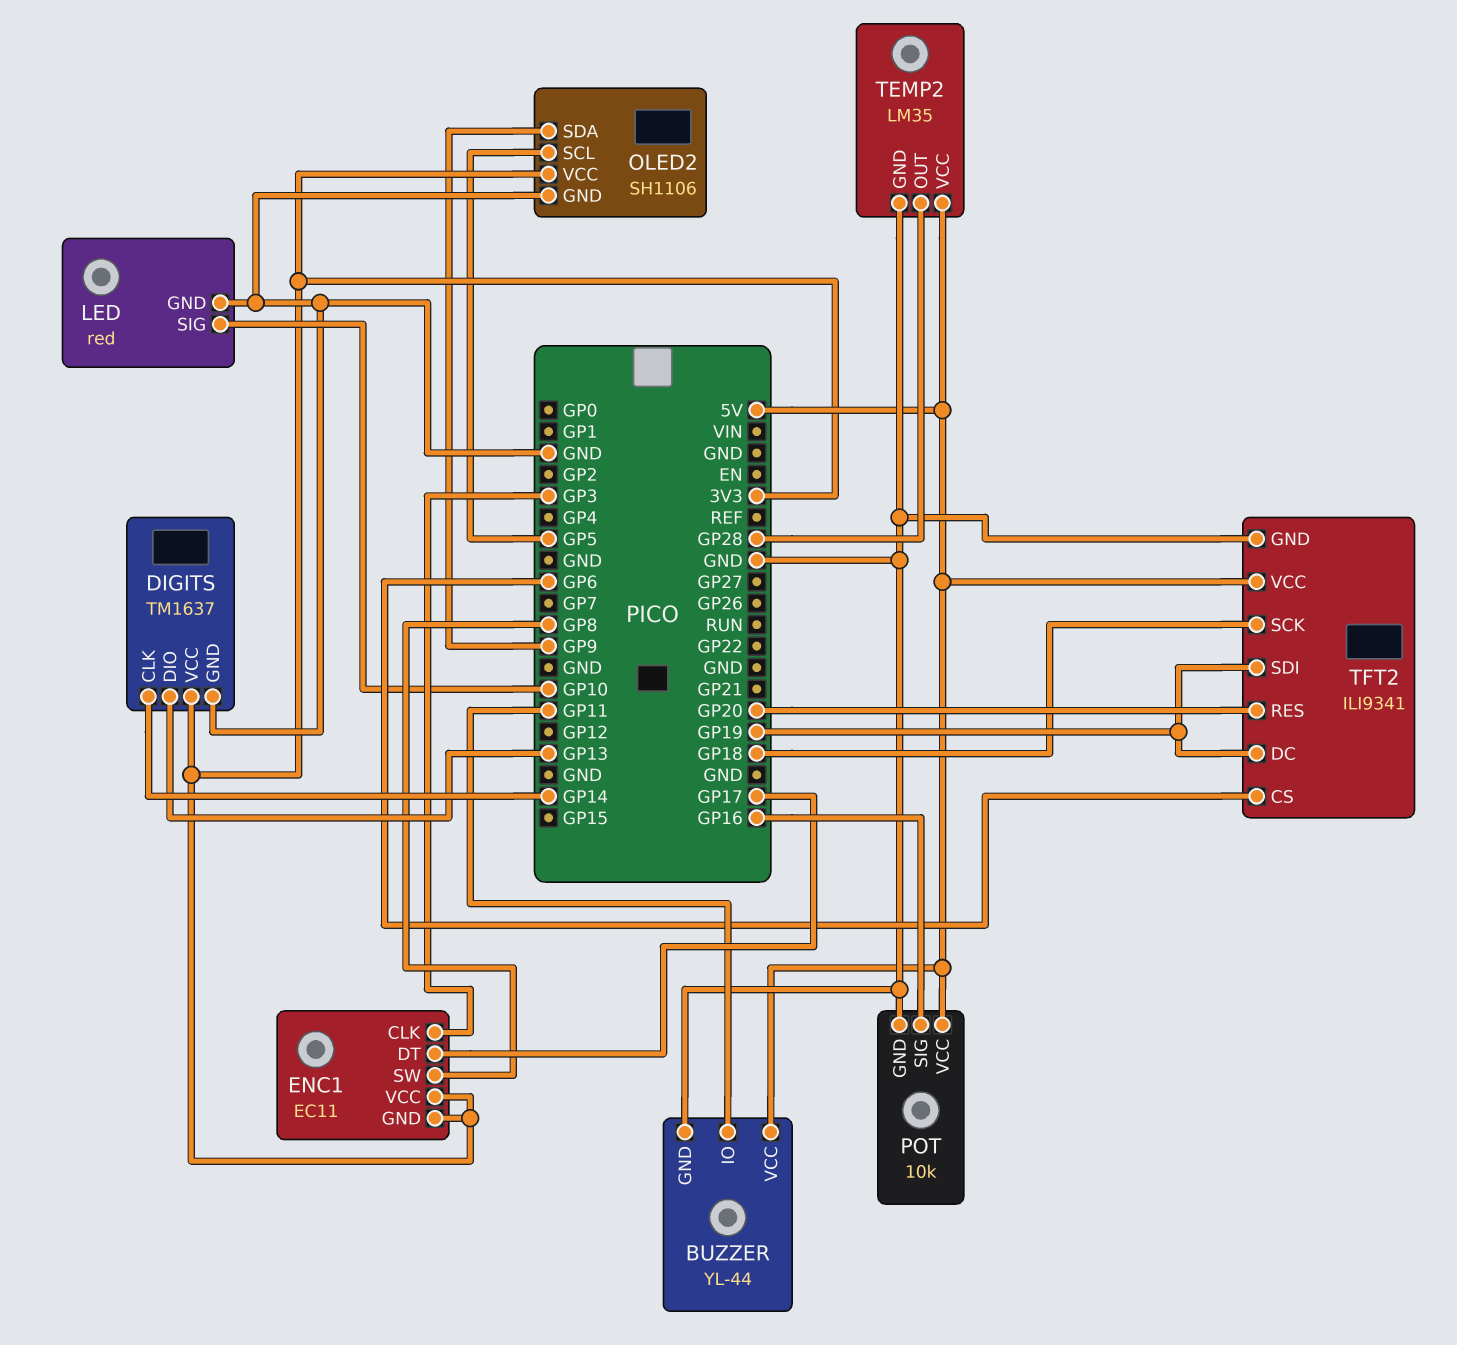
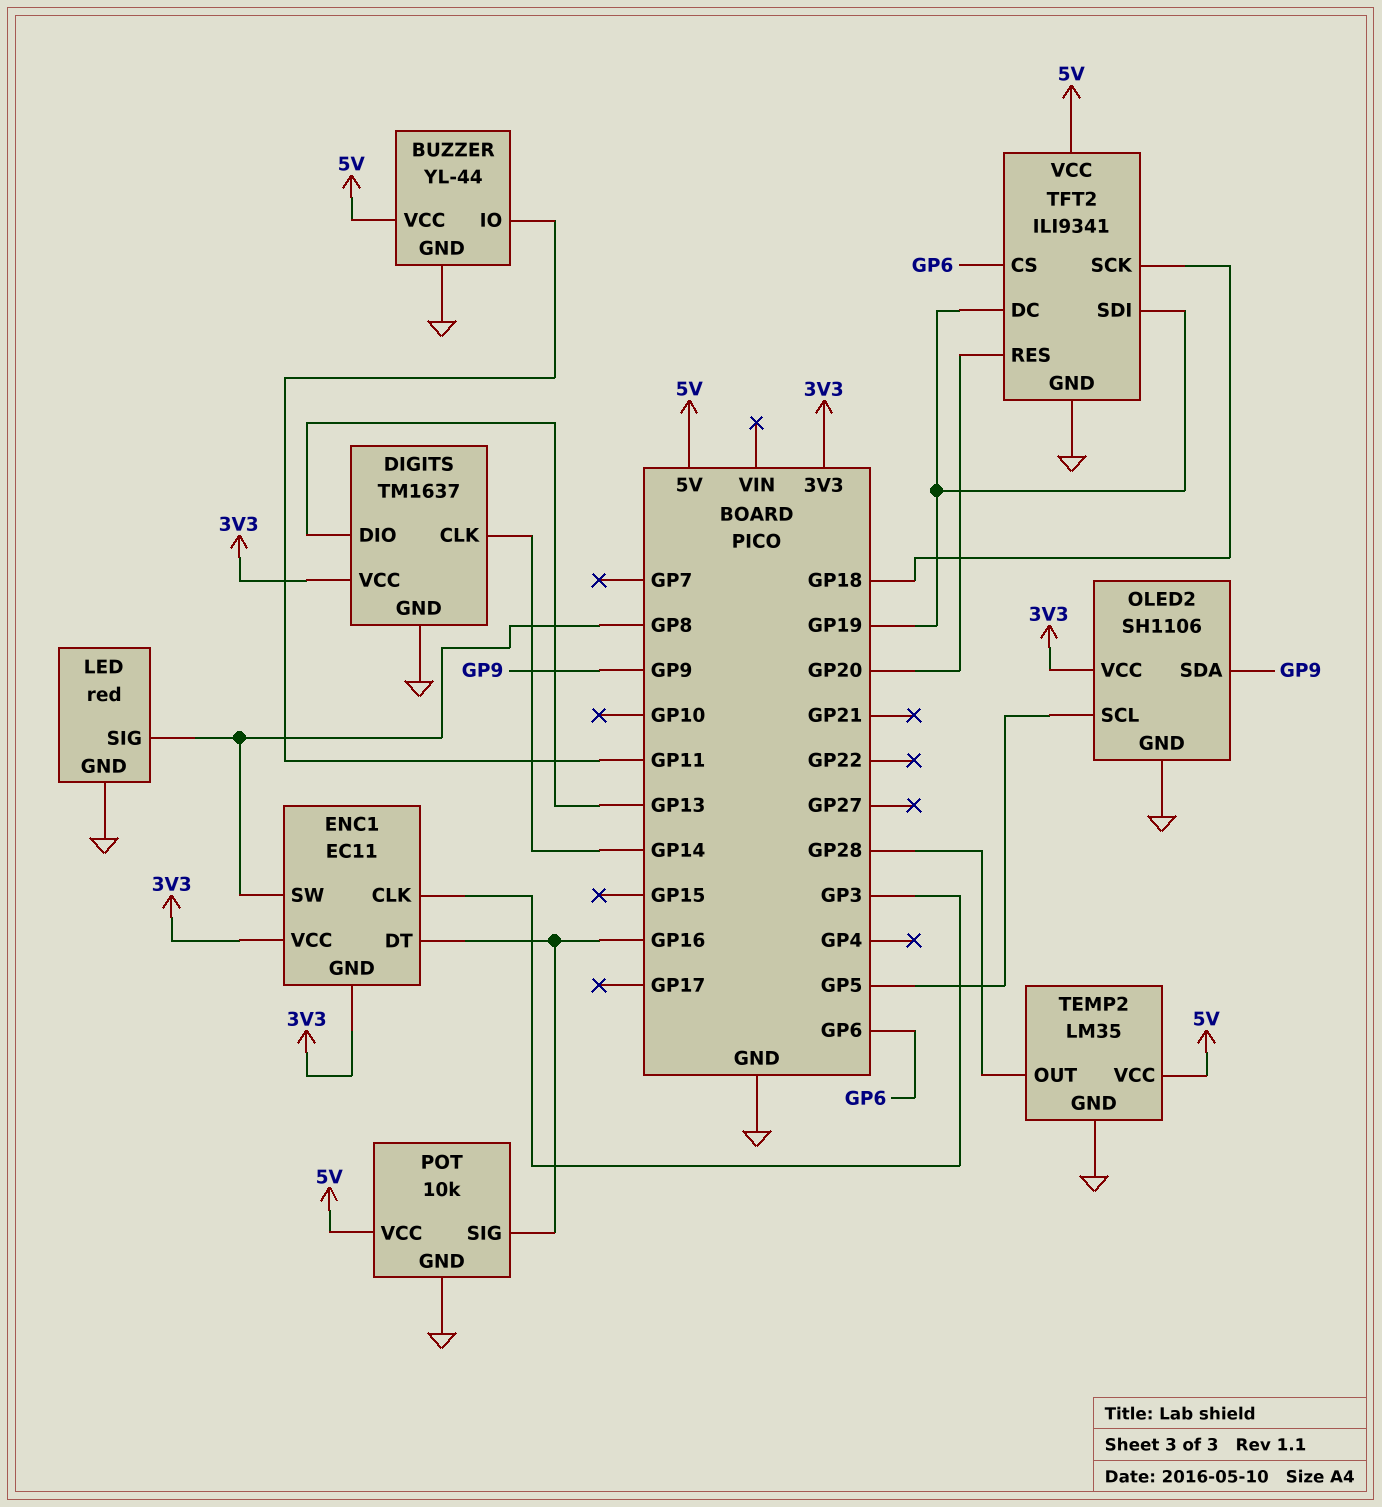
ENC1 pin DT: GP17 -> GP16
LED pin SIG: GP10 -> GP8

